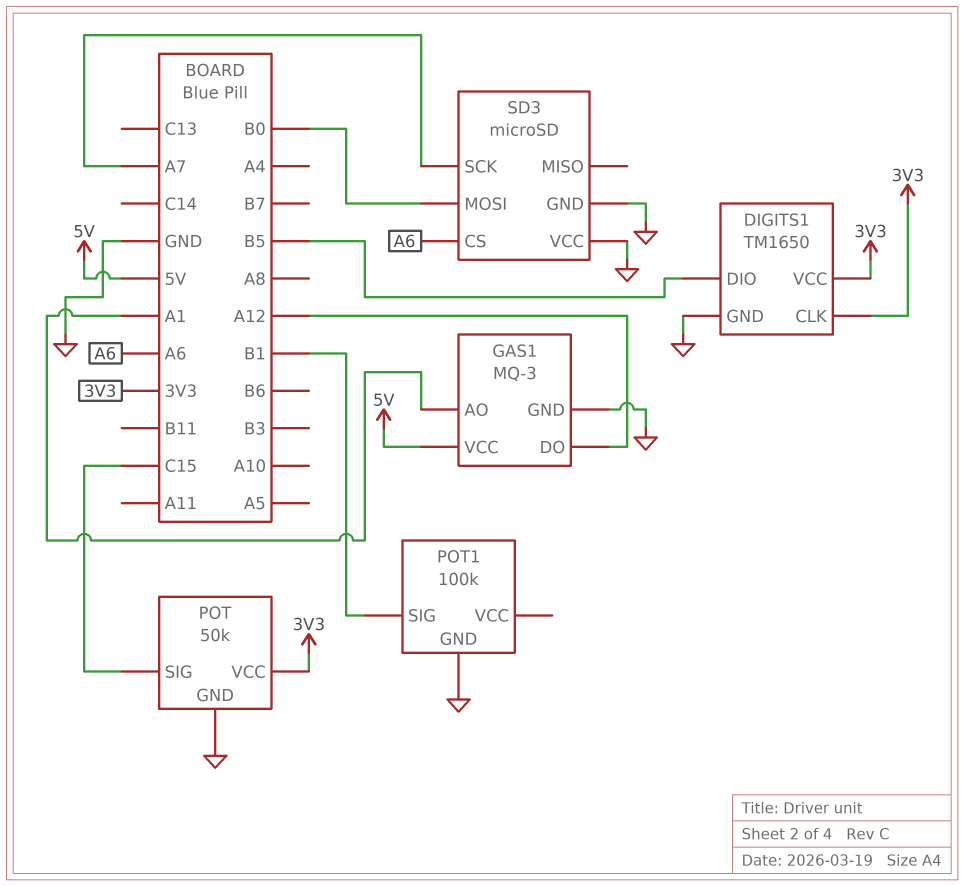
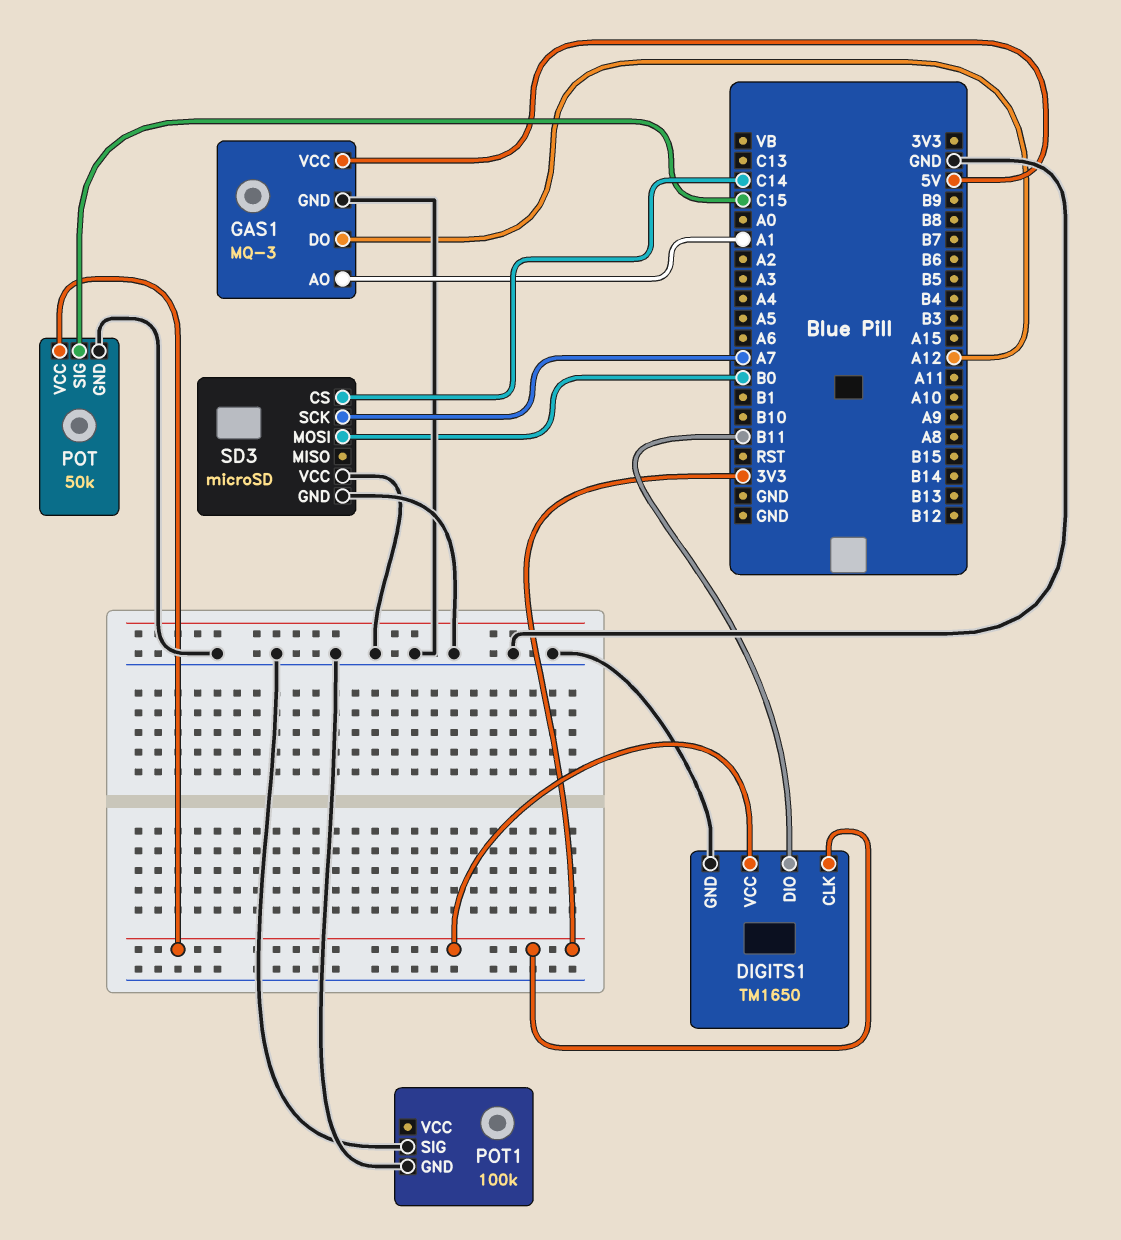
DIGITS1 pin DIO: B5 -> B11
POT1 pin SIG: B1 -> GND
SD3 pin CS: A6 -> C14

